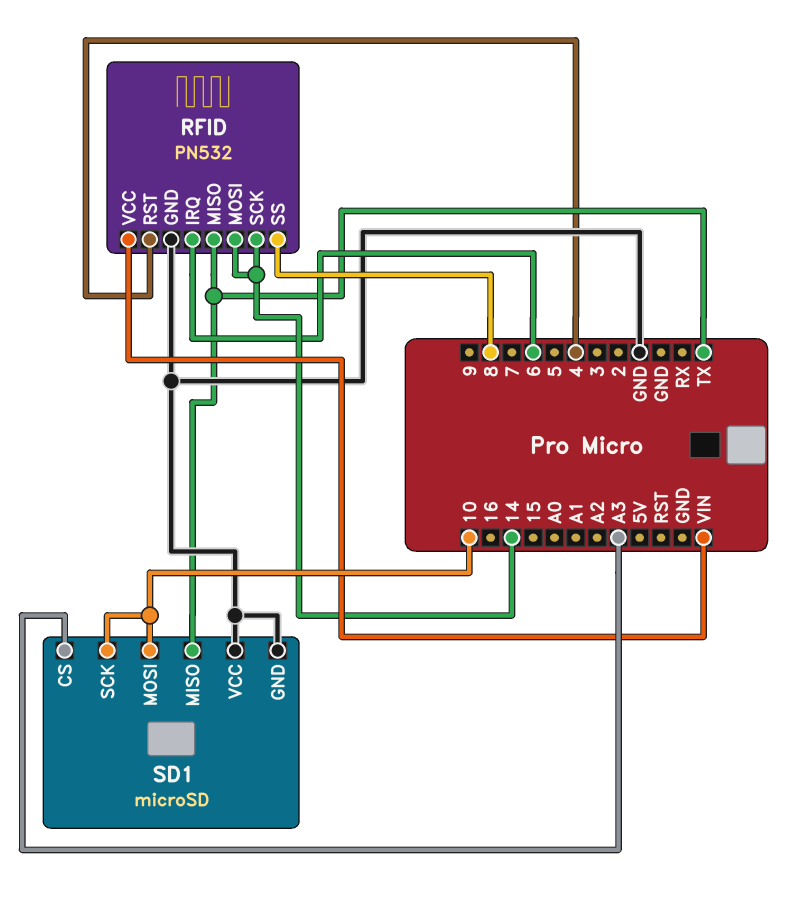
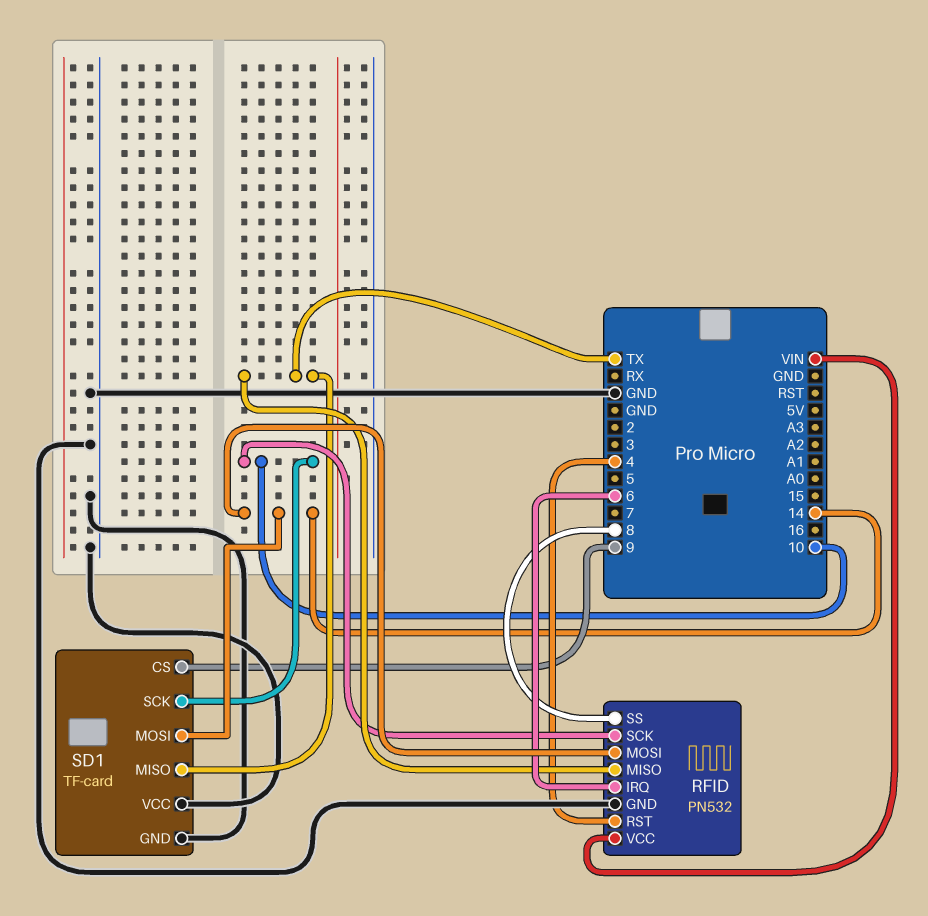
RFID pin SCK: 14 -> 10
SD1: microSD -> TF-card
SD1 pin CS: A3 -> 9
SD1 pin MOSI: 10 -> 14

